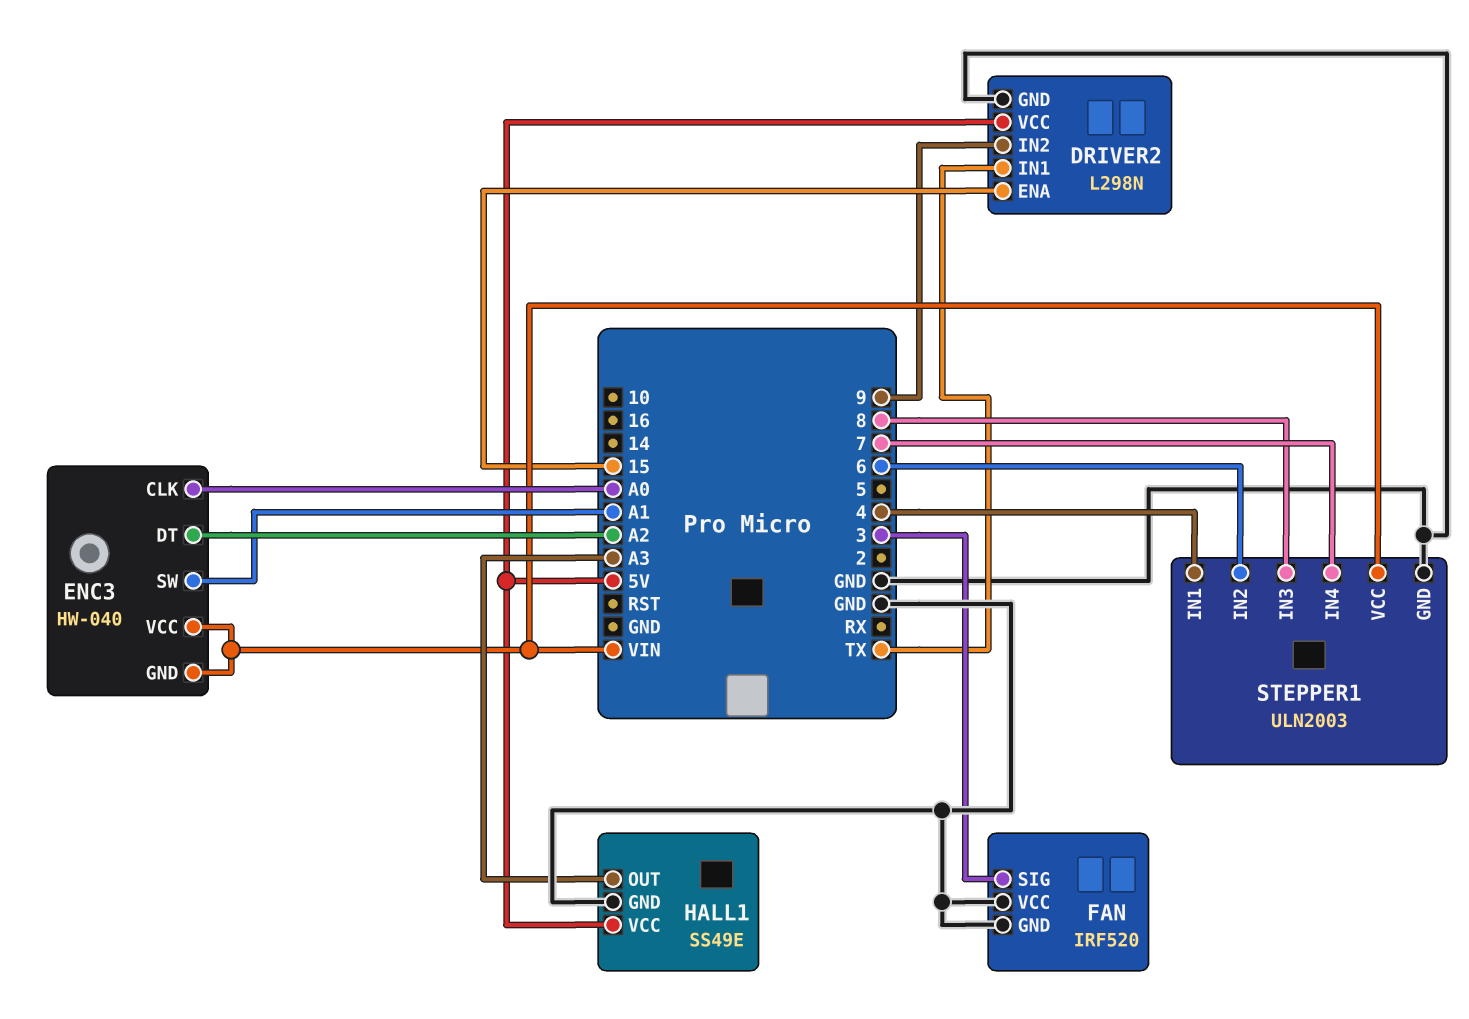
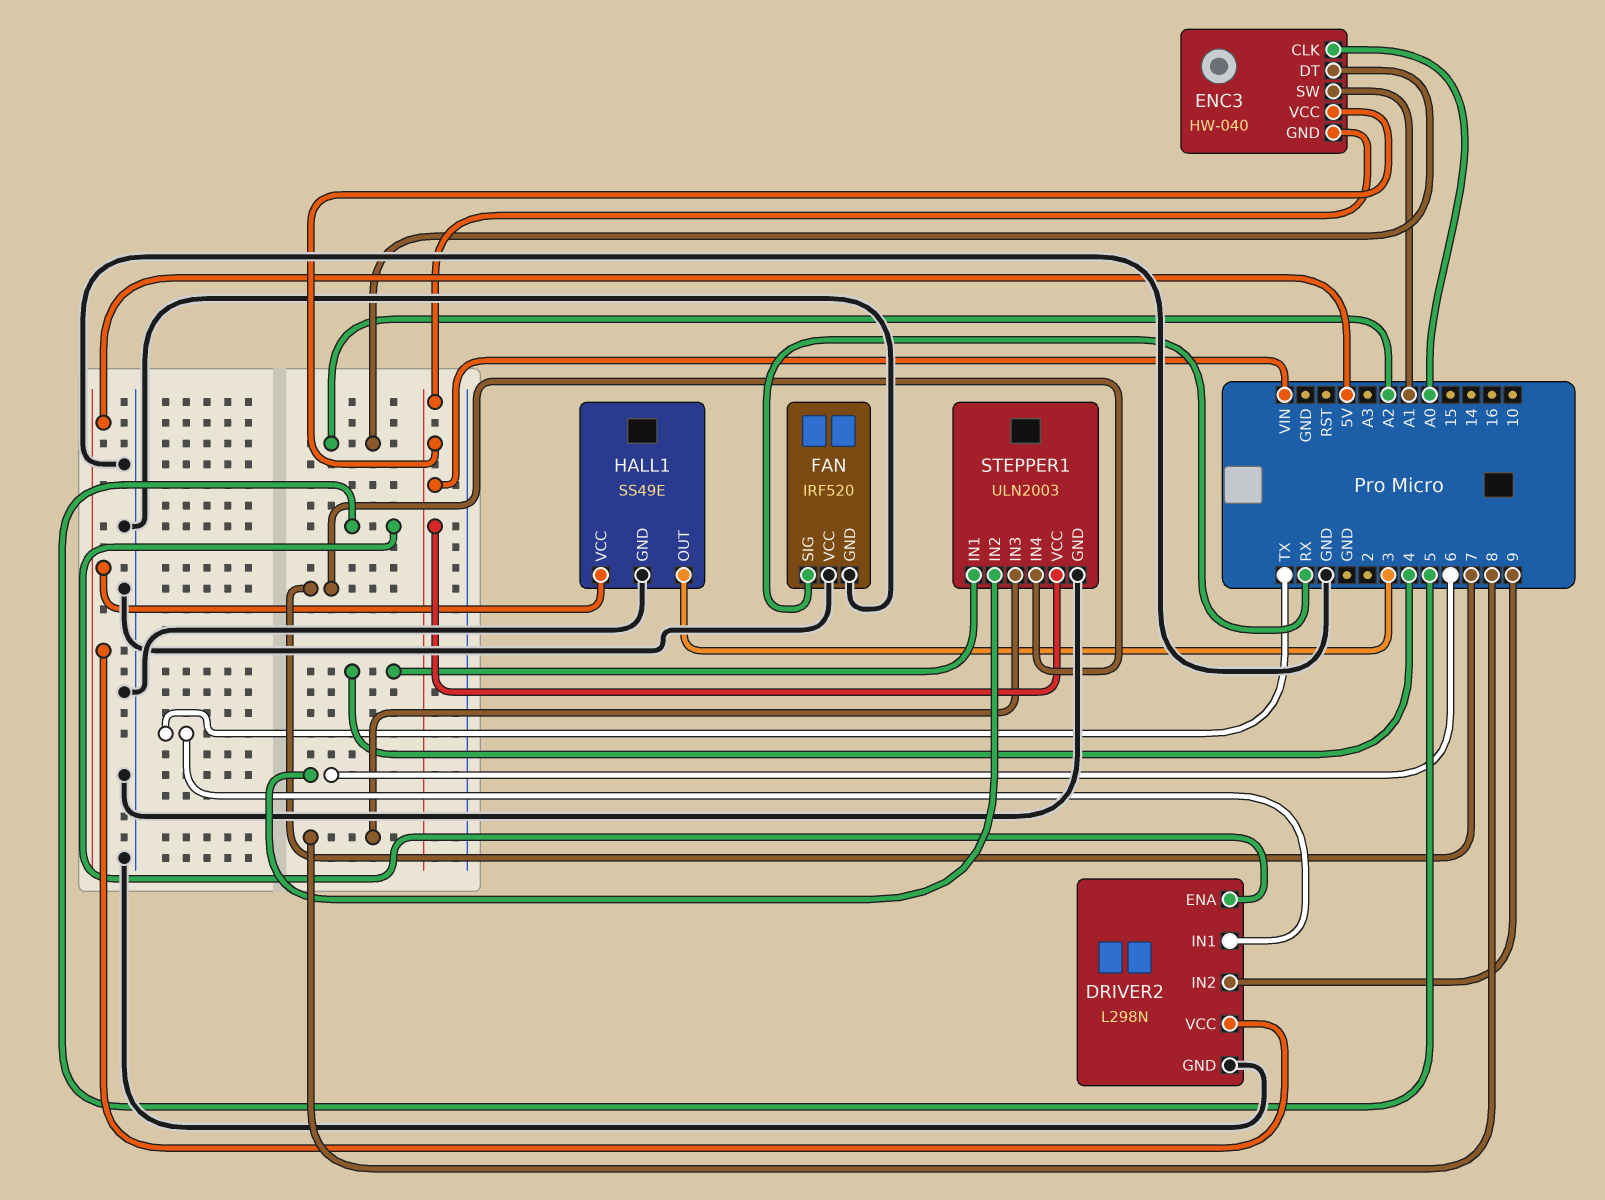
DRIVER2 pin ENA: 15 -> 5
FAN pin SIG: 3 -> RX
HALL1 pin OUT: A3 -> 3

